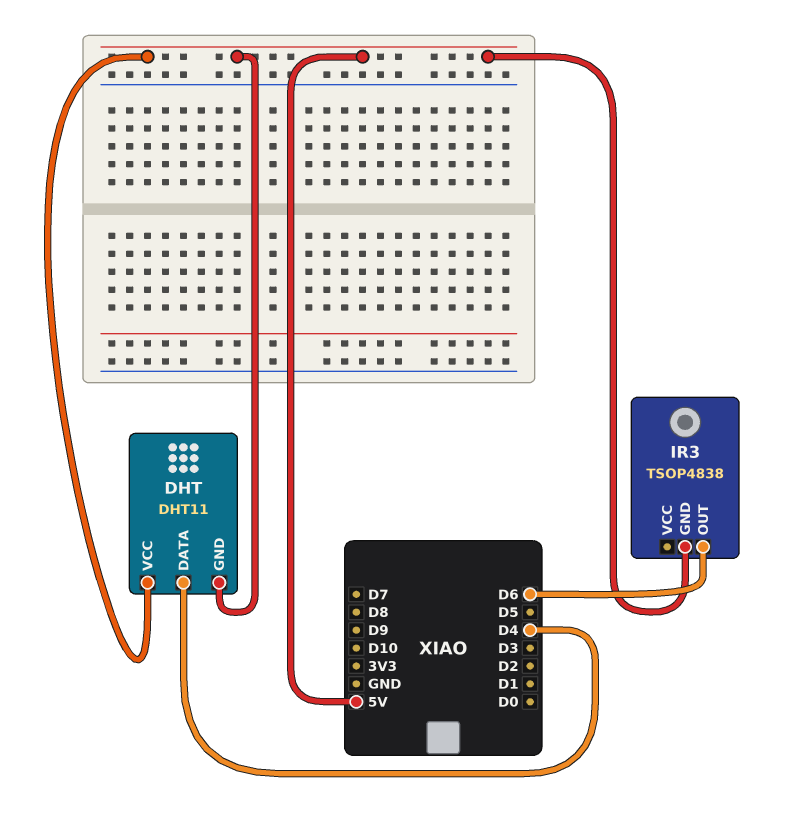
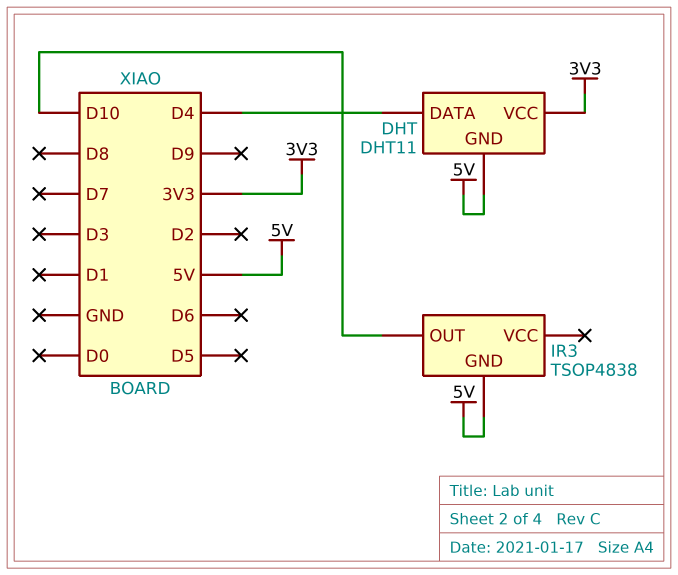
DHT pin VCC: 5V -> 3V3
IR3 pin OUT: D6 -> D10

